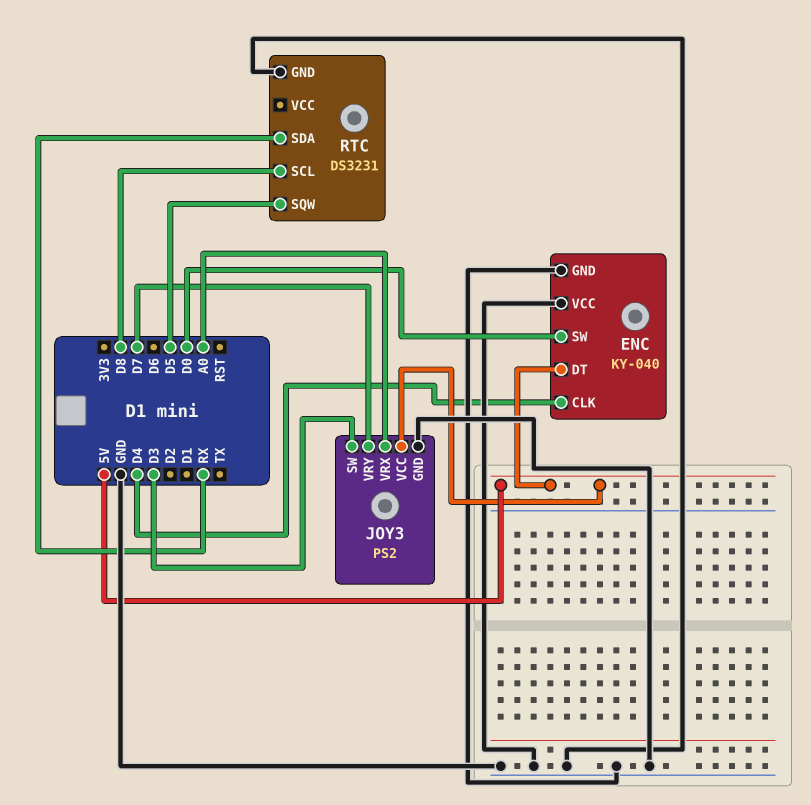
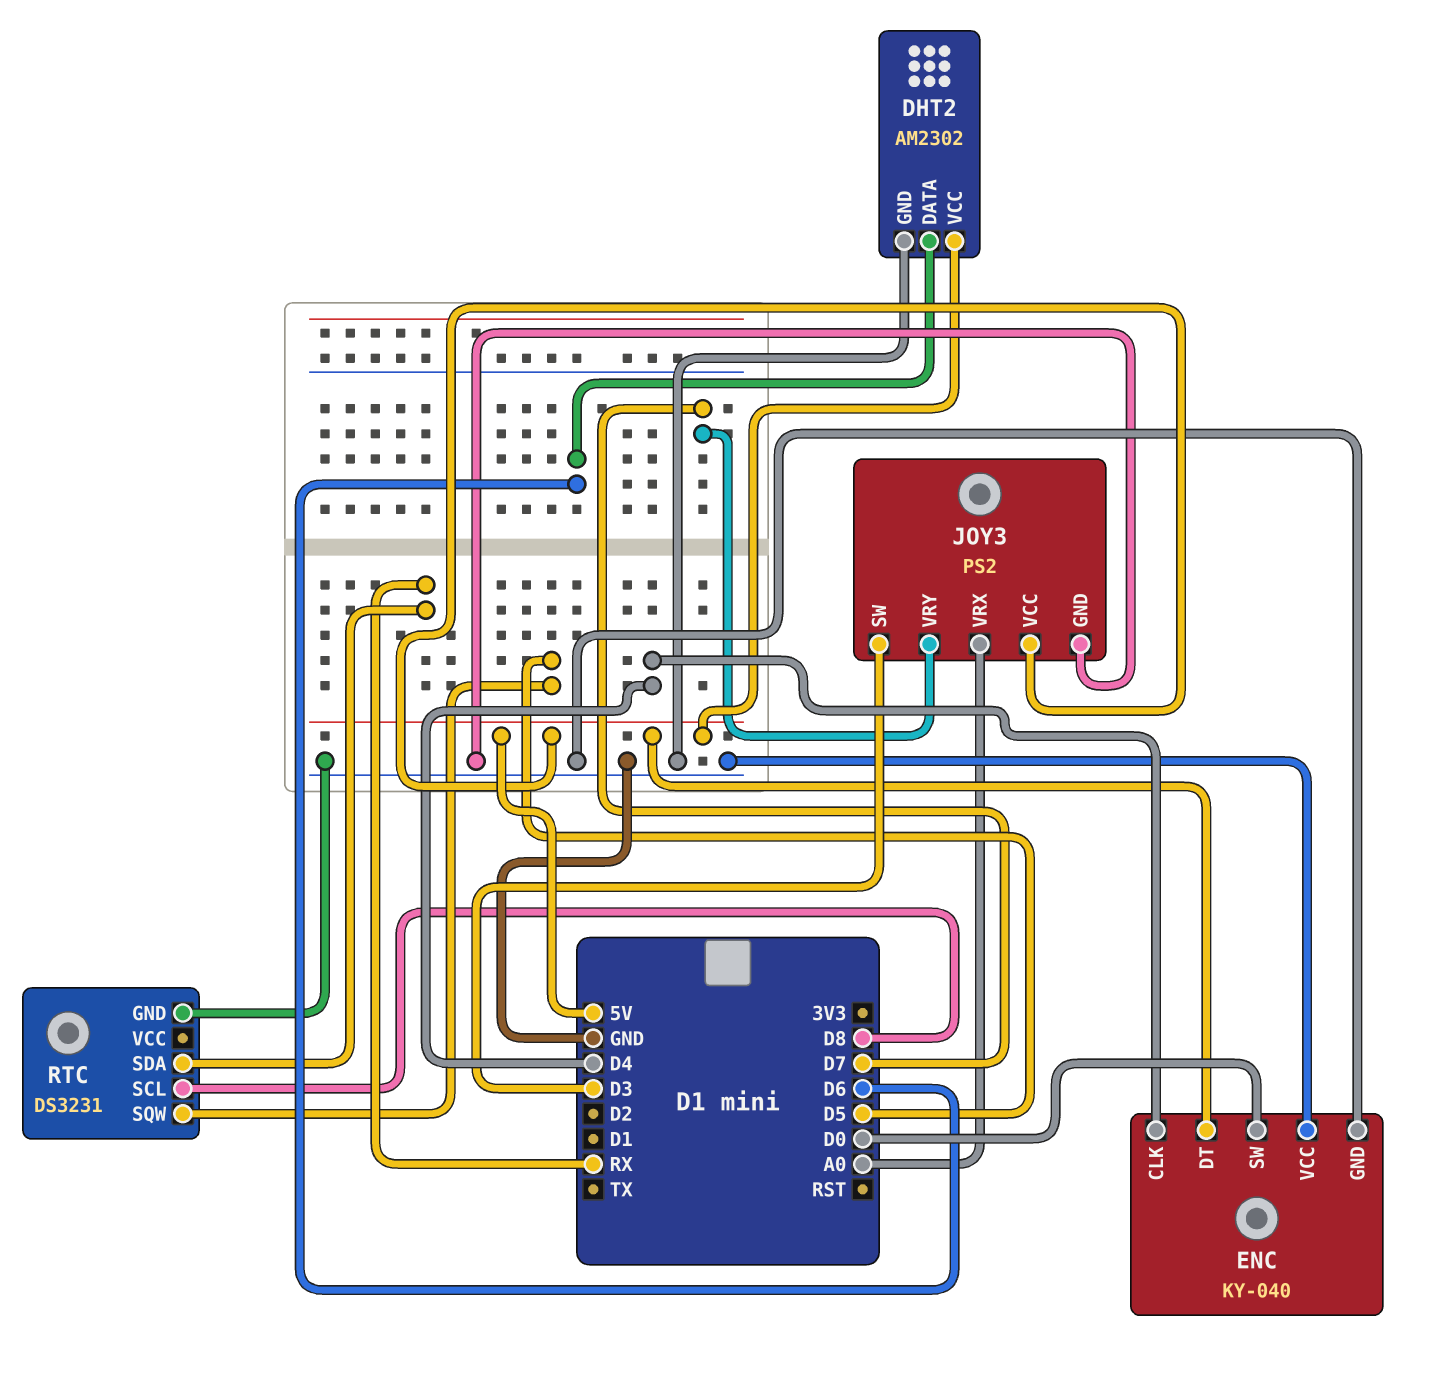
DHT2: none -> AM2302
DHT2 pin DATA: none -> D6
DHT2 pin GND: none -> GND
DHT2 pin VCC: none -> 5V

